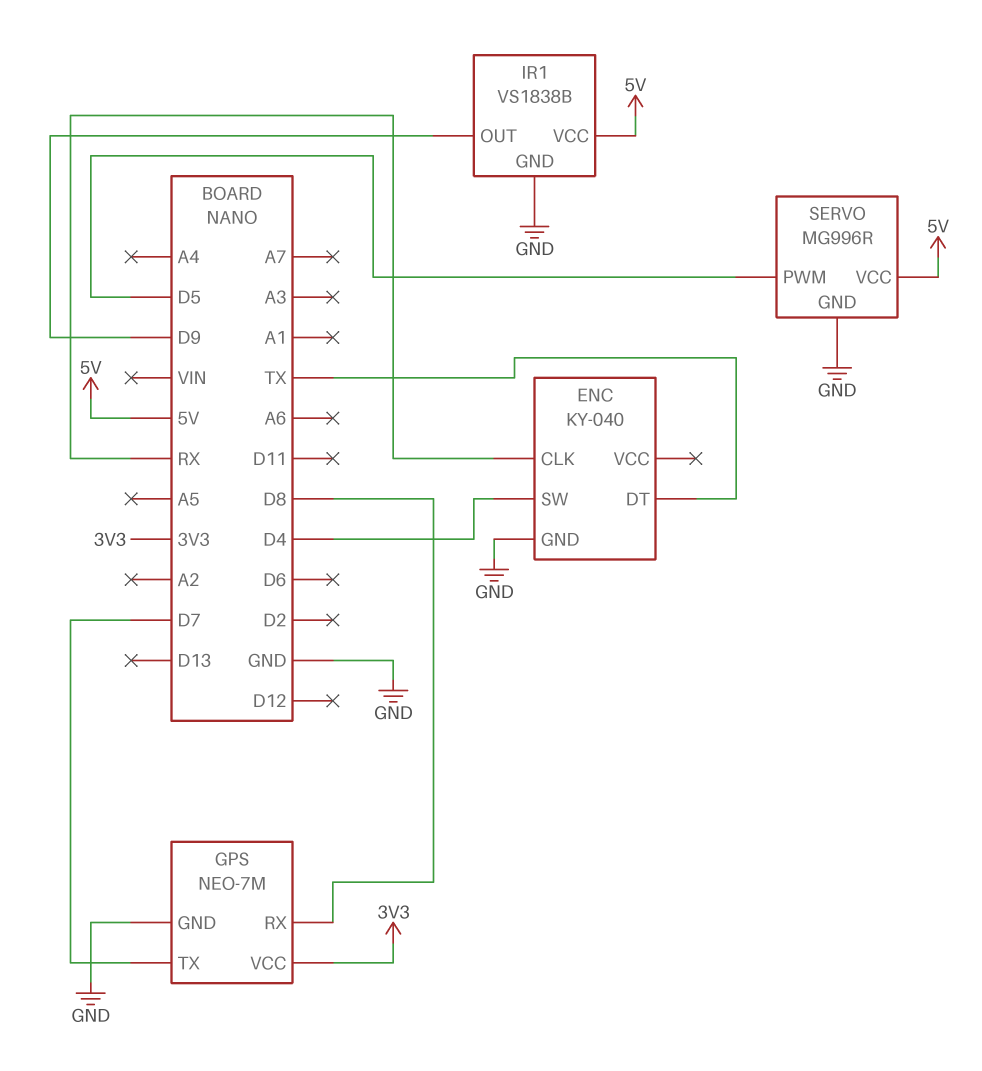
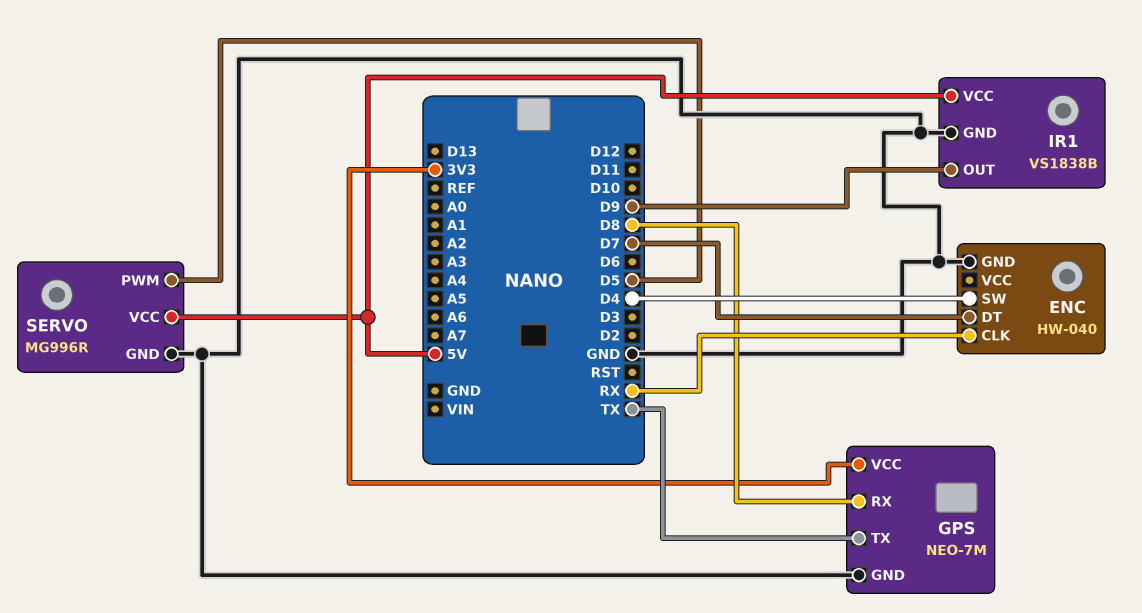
ENC: KY-040 -> HW-040
ENC pin DT: TX -> D7
GPS pin TX: D7 -> TX

